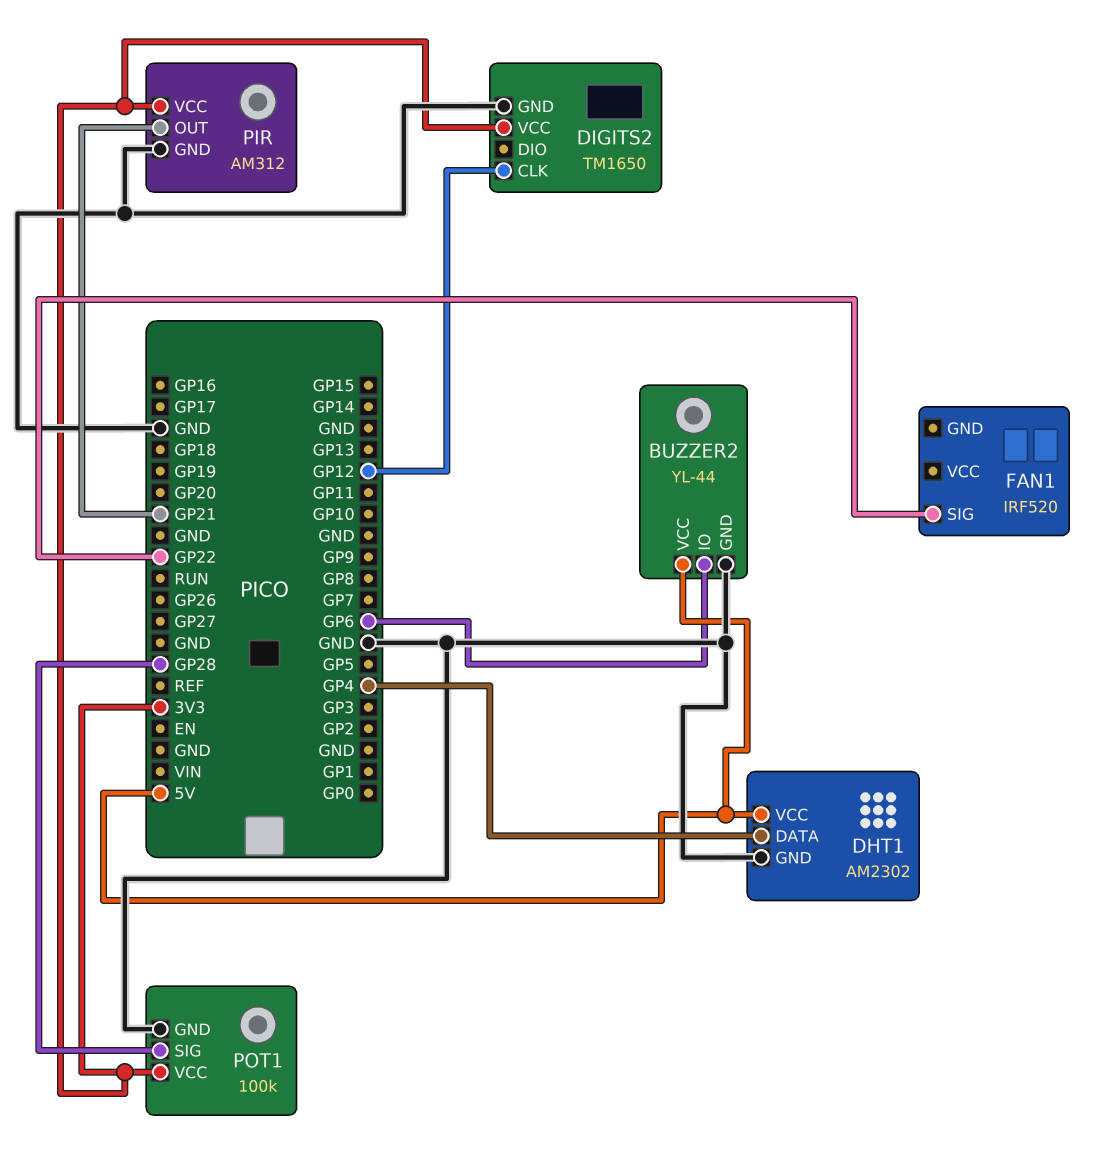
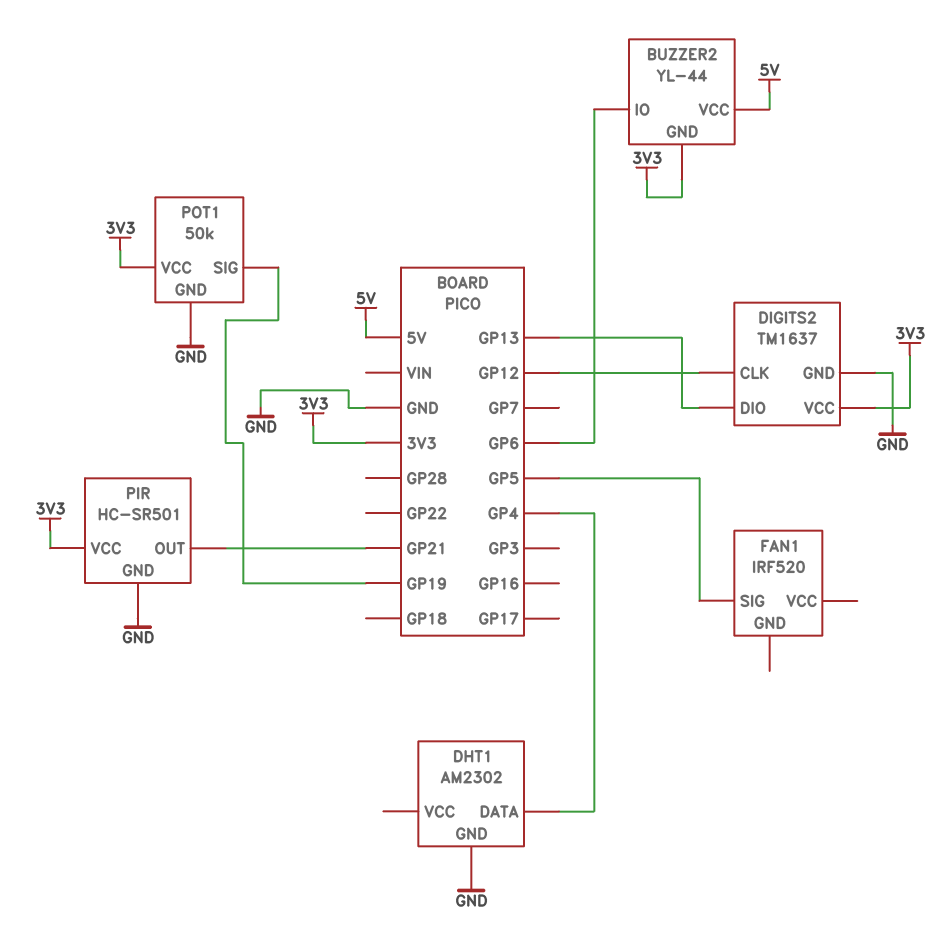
BUZZER2 pin GND: GND -> 3V3
DHT1 pin VCC: 5V -> none
DIGITS2: TM1650 -> TM1637
DIGITS2 pin DIO: none -> GP13
FAN1 pin SIG: GP22 -> GP5
PIR: AM312 -> HC-SR501
POT1: 100k -> 50k
POT1 pin SIG: GP28 -> GP19

